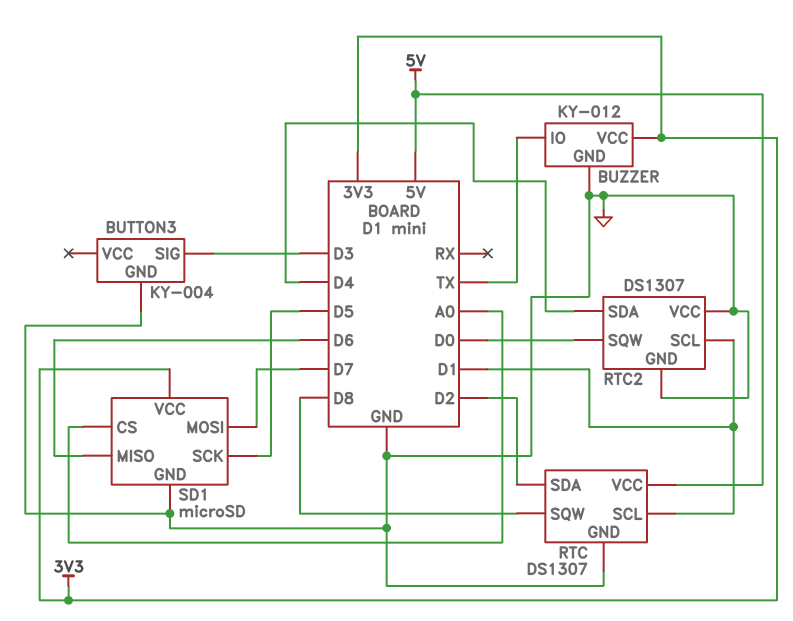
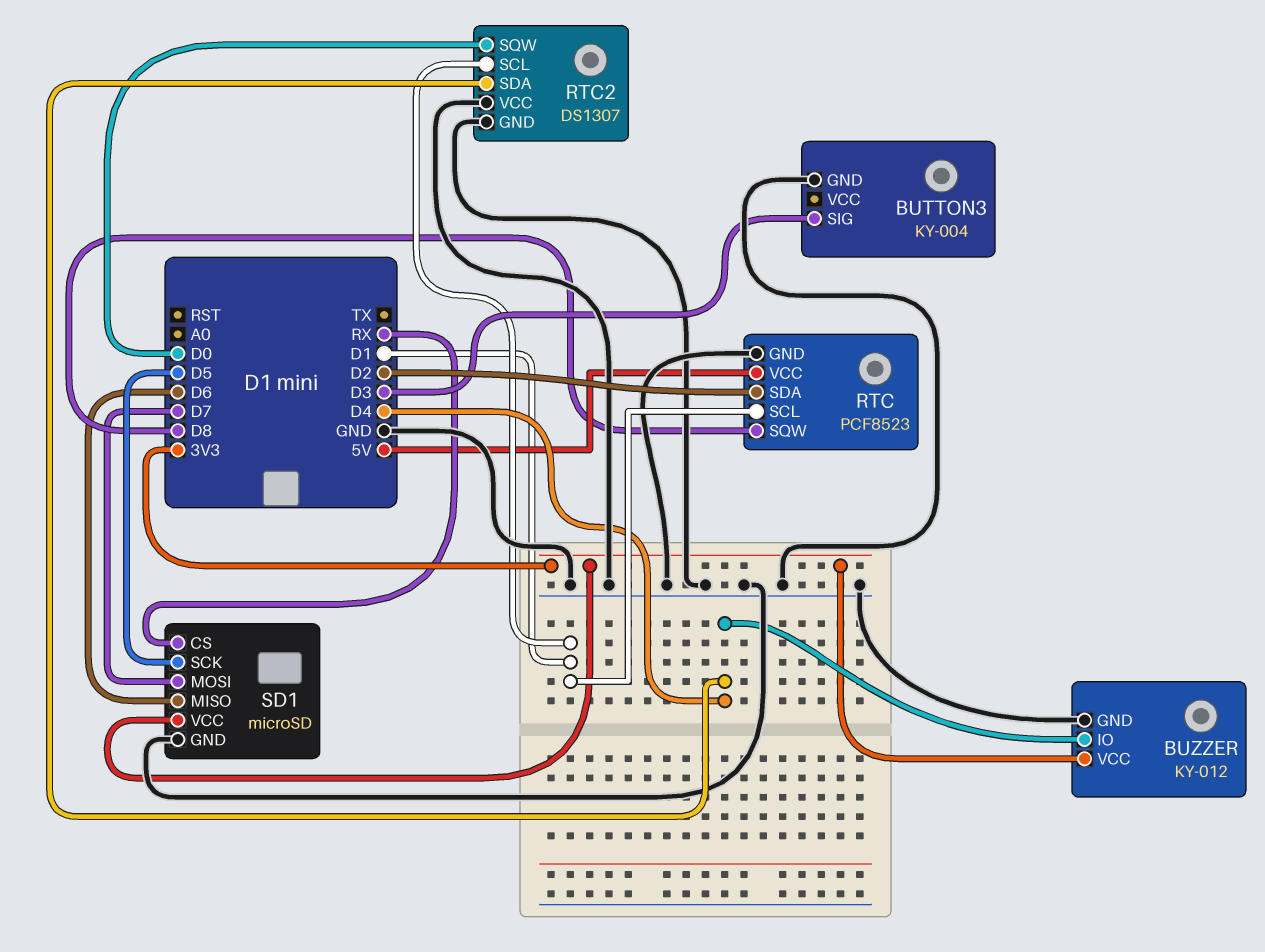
BUZZER pin IO: TX -> D4
RTC: DS1307 -> PCF8523
SD1 pin CS: A0 -> RX

